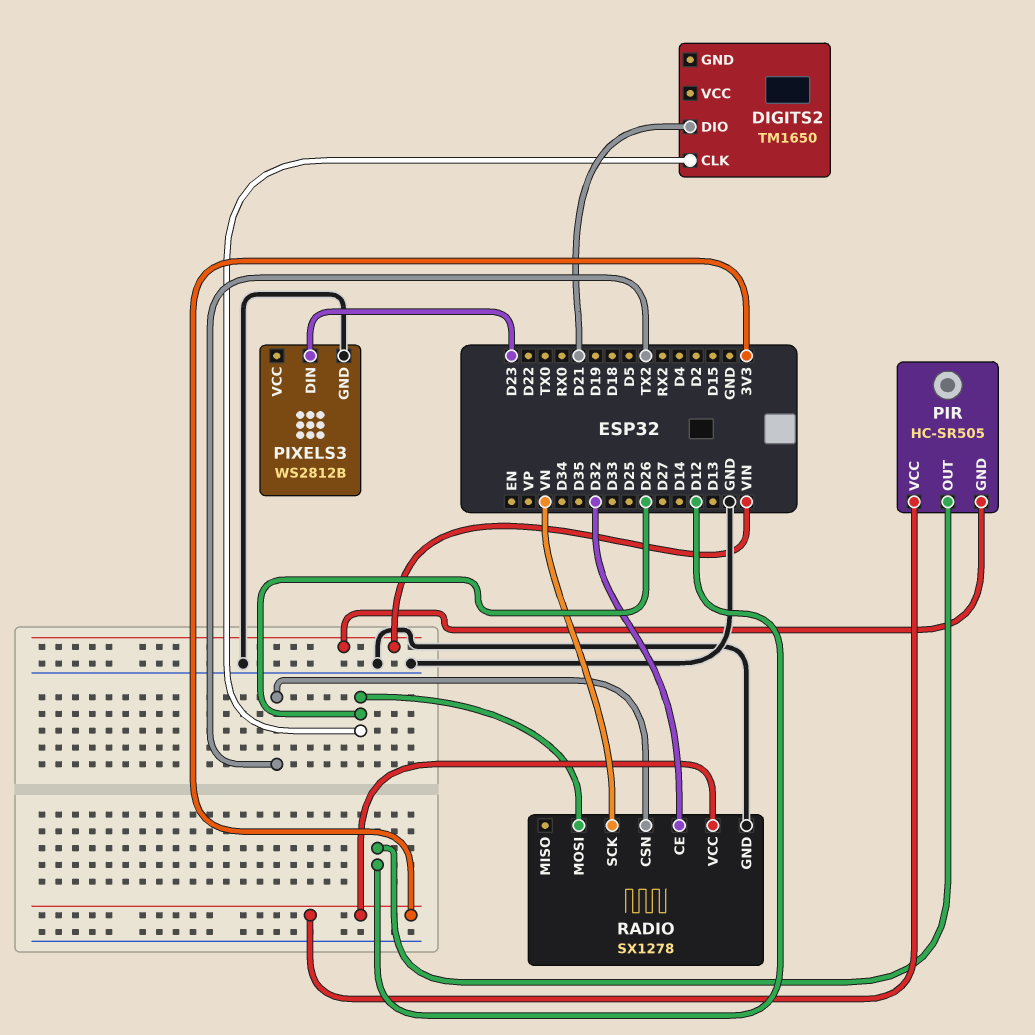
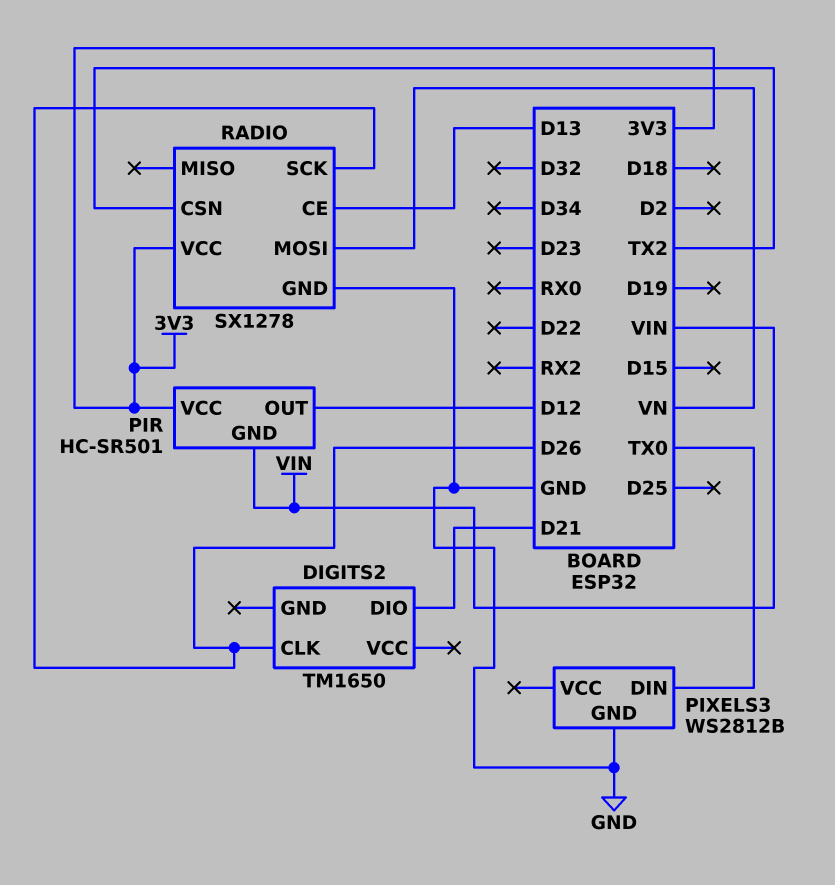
PIR: HC-SR505 -> HC-SR501
PIXELS3 pin DIN: D23 -> TX0
RADIO pin CE: D32 -> D13
RADIO pin MOSI: D26 -> VN
RADIO pin SCK: VN -> D26

